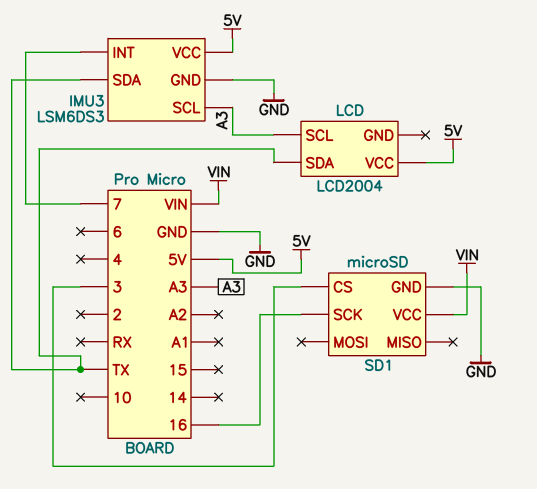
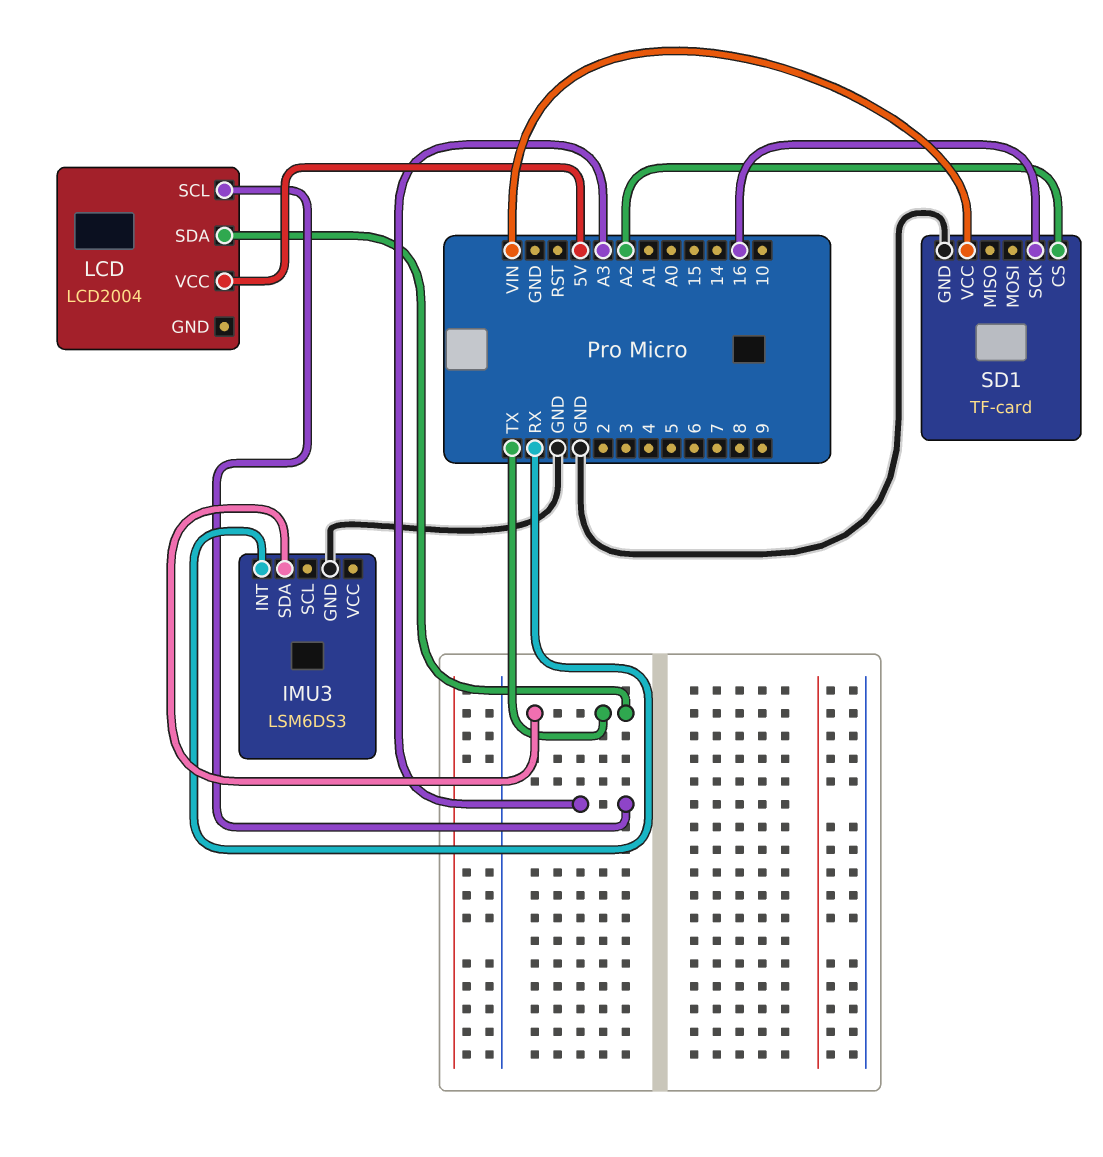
IMU3 pin INT: 7 -> RX
IMU3 pin SCL: A3 -> none
IMU3 pin VCC: 5V -> none
SD1: microSD -> TF-card
SD1 pin CS: 3 -> A2

